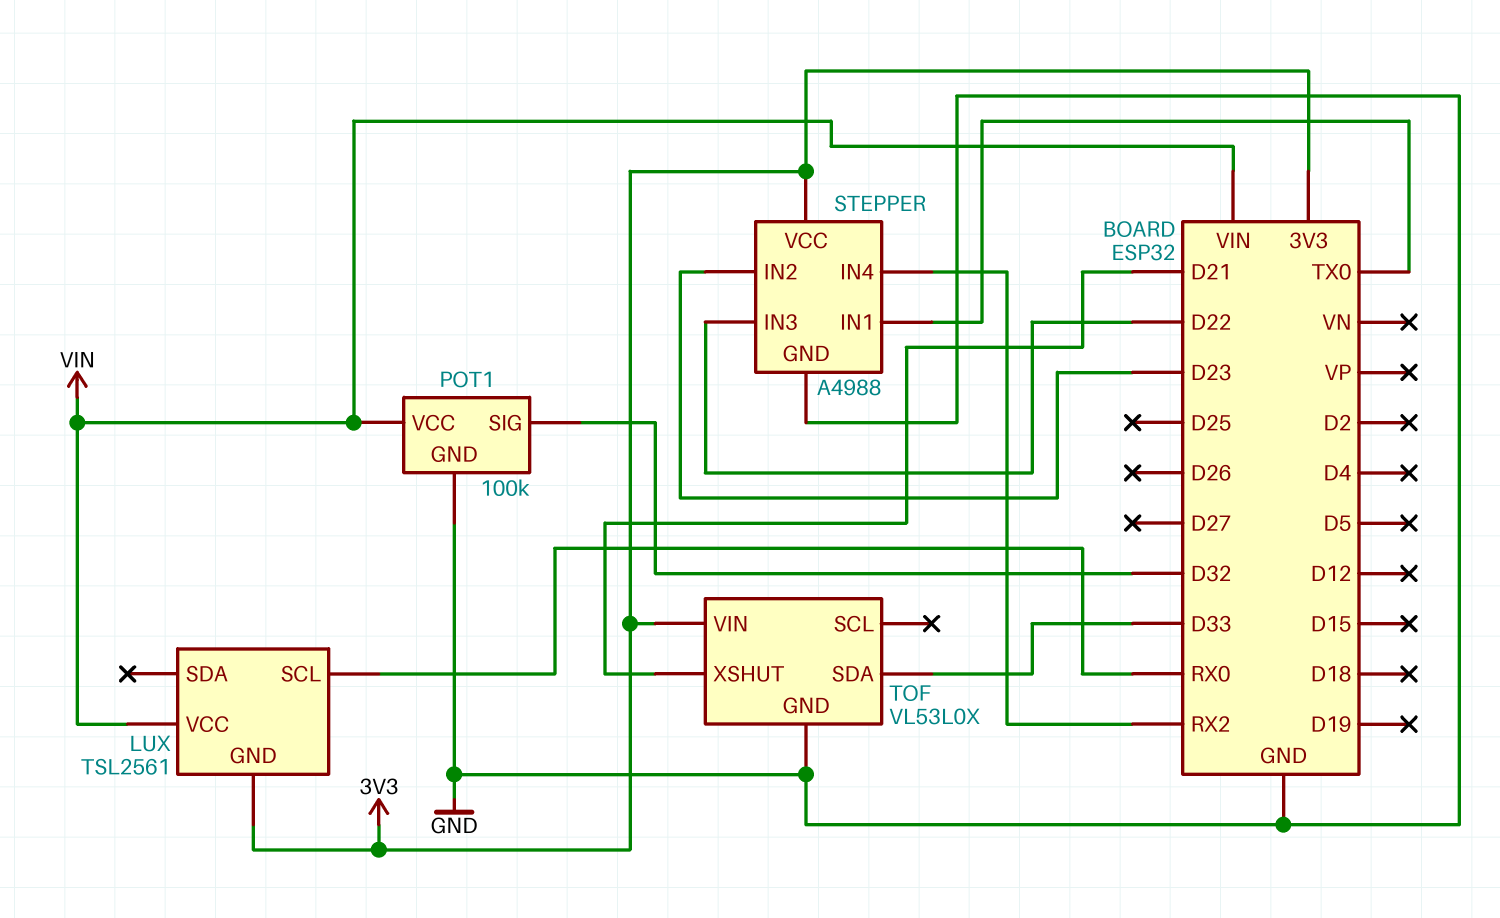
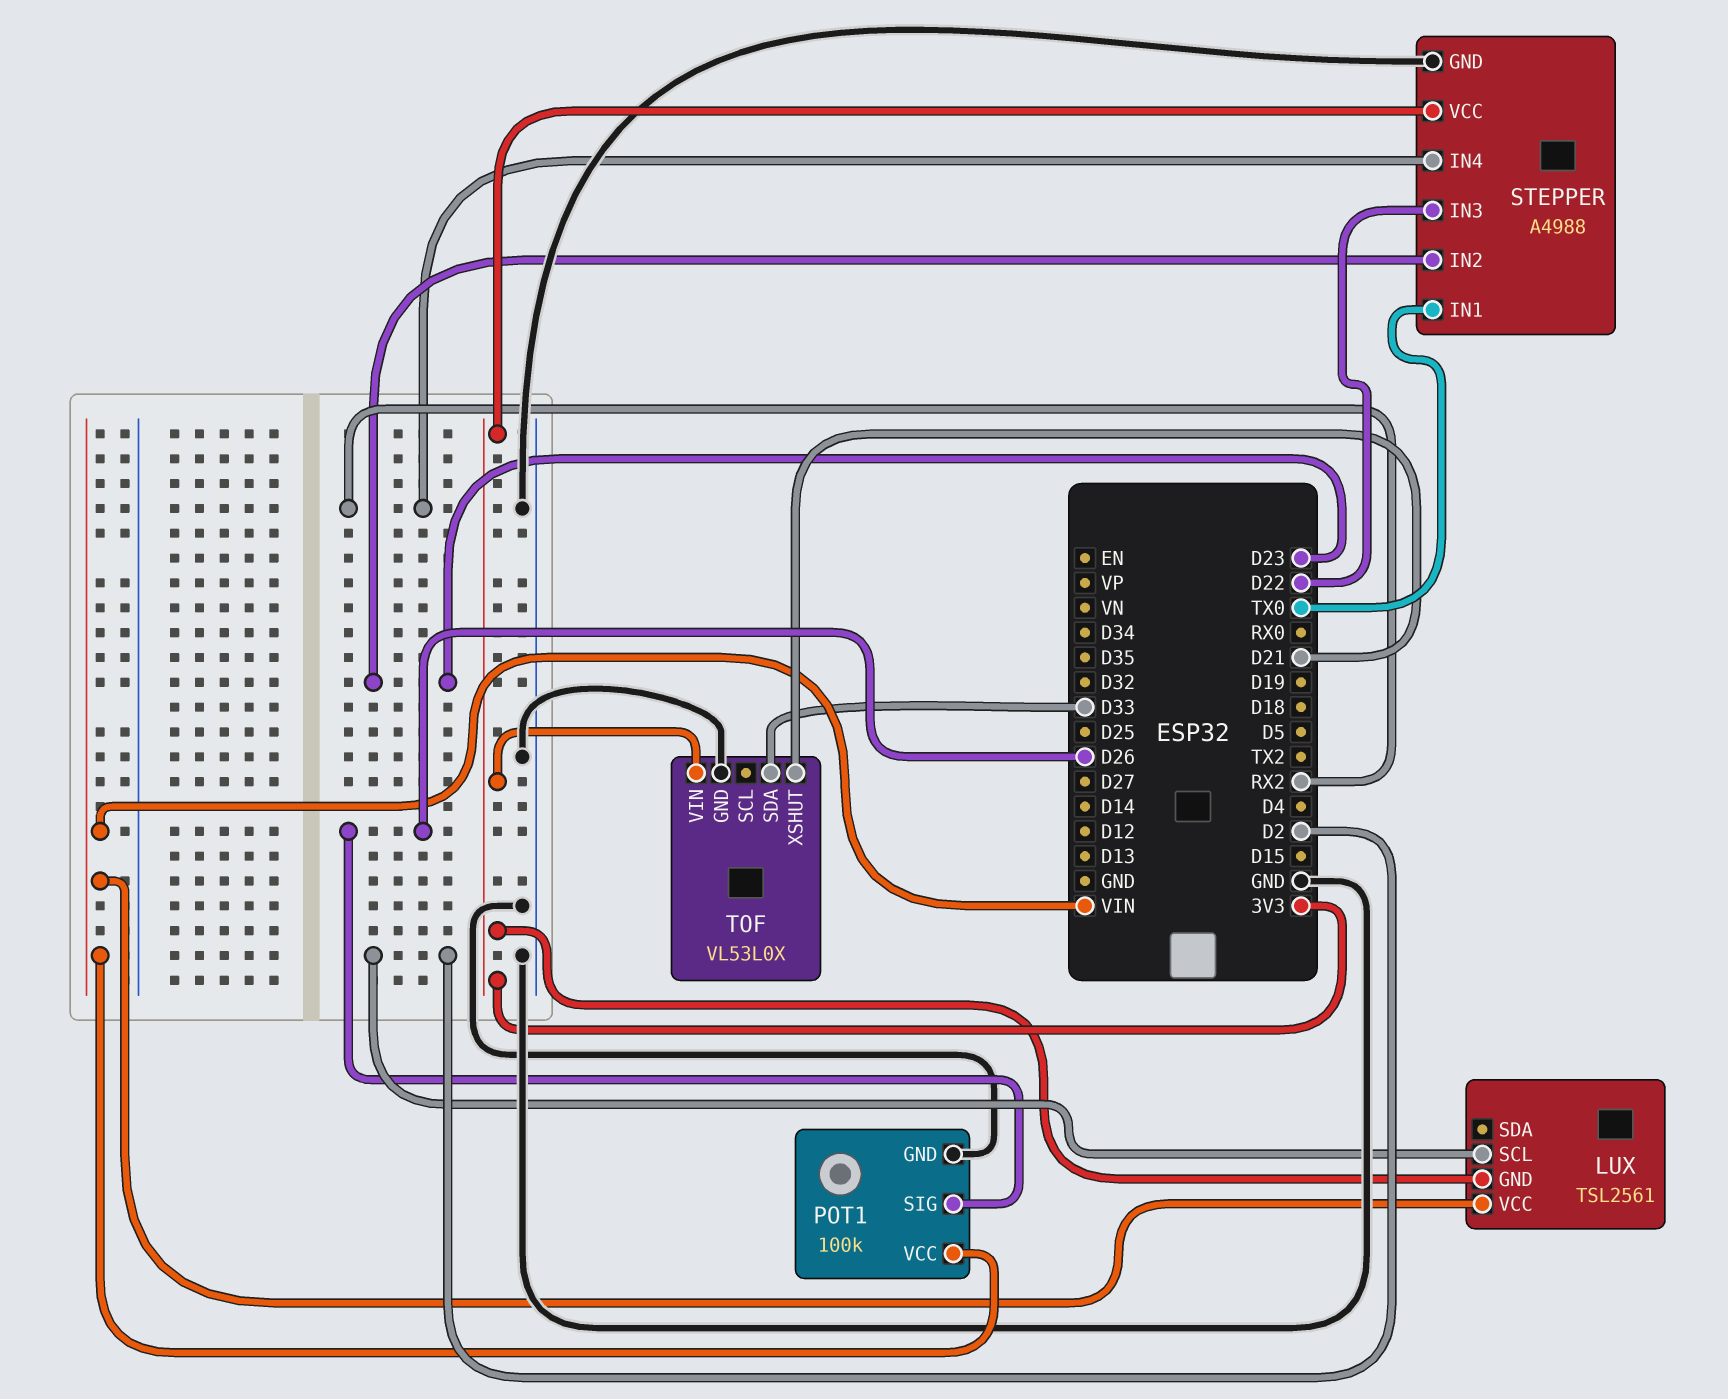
LUX pin SCL: RX0 -> D2
POT1 pin SIG: D32 -> D26

